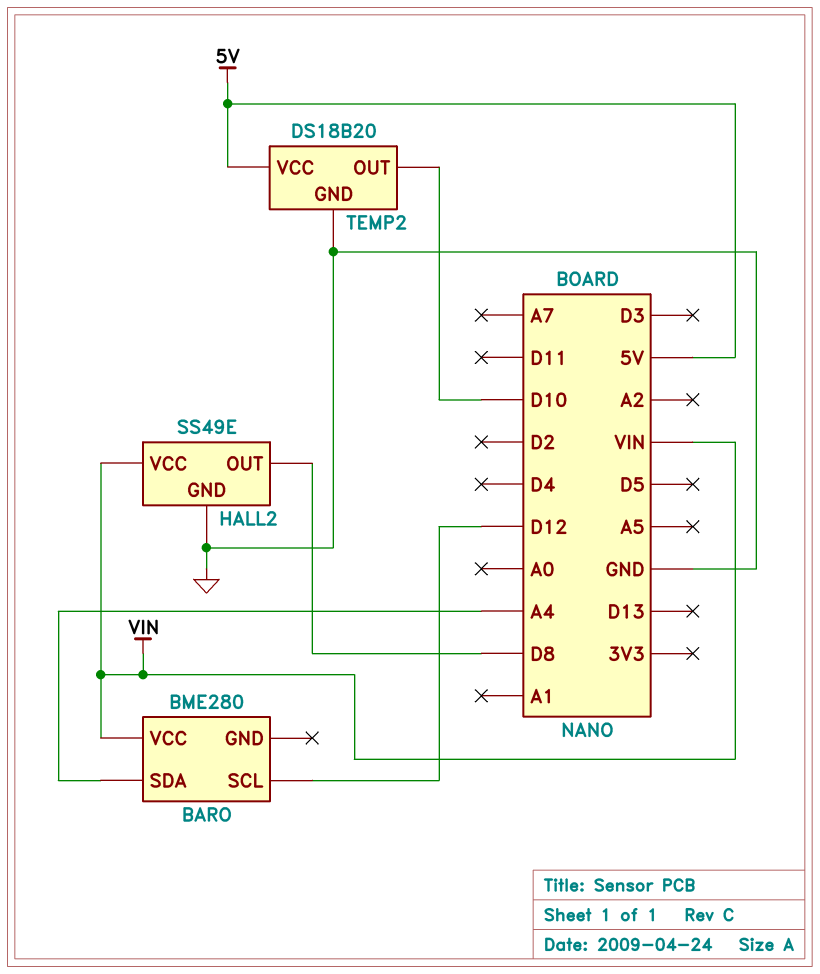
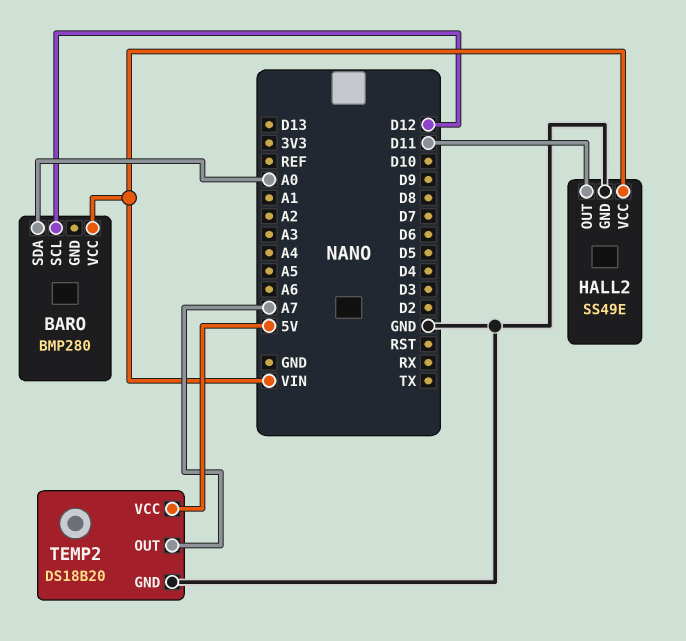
BARO: BME280 -> BMP280
BARO pin SDA: A4 -> A0
HALL2 pin OUT: D8 -> D11
TEMP2 pin OUT: D10 -> A7

